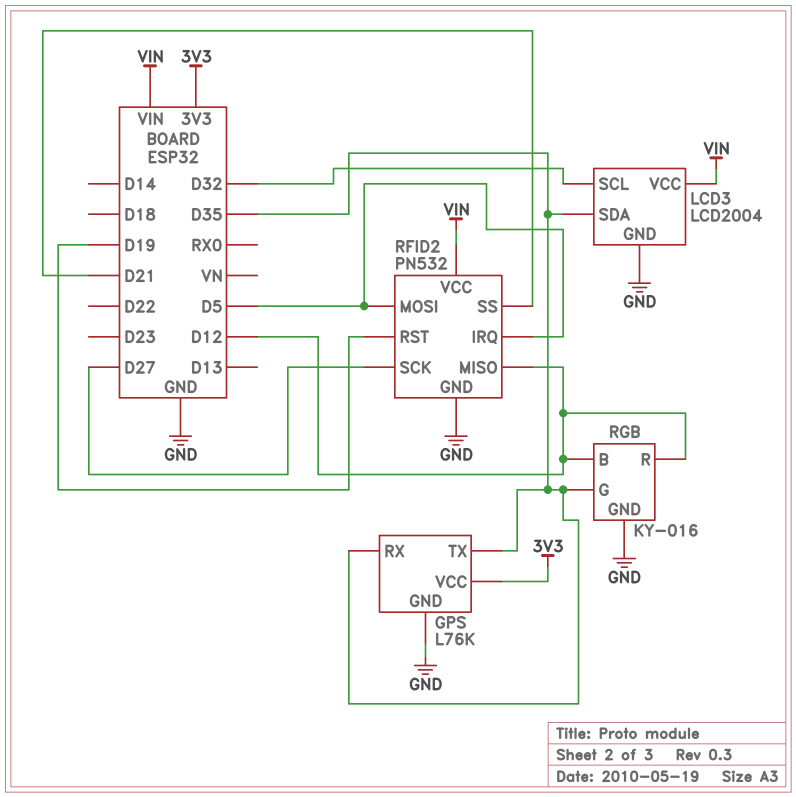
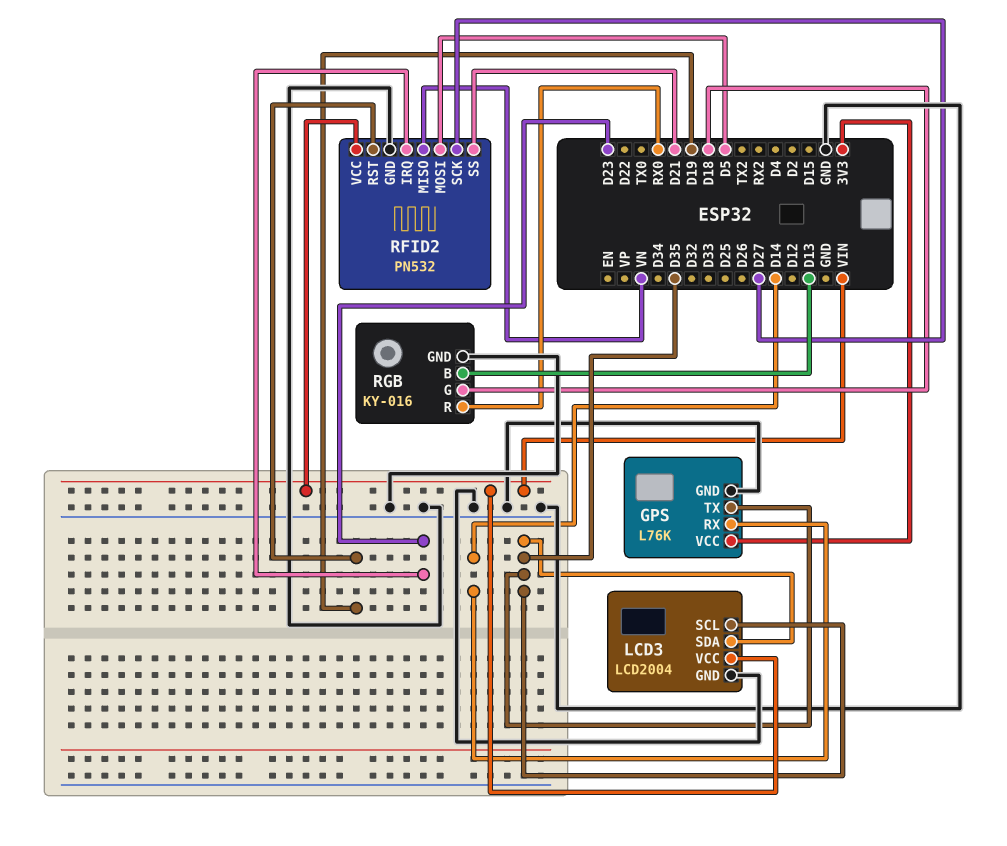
GPS pin RX: D35 -> D14
LCD3 pin SCL: D32 -> D35
RFID2 pin IRQ: D5 -> D23
RFID2 pin MISO: D12 -> VN
RGB pin B: D12 -> D13
RGB pin G: D35 -> D18
RGB pin R: D12 -> RX0

